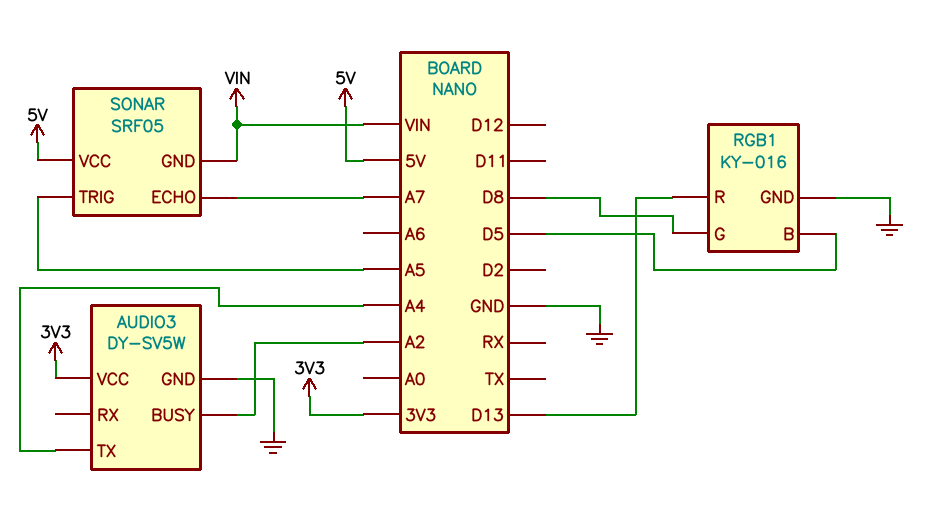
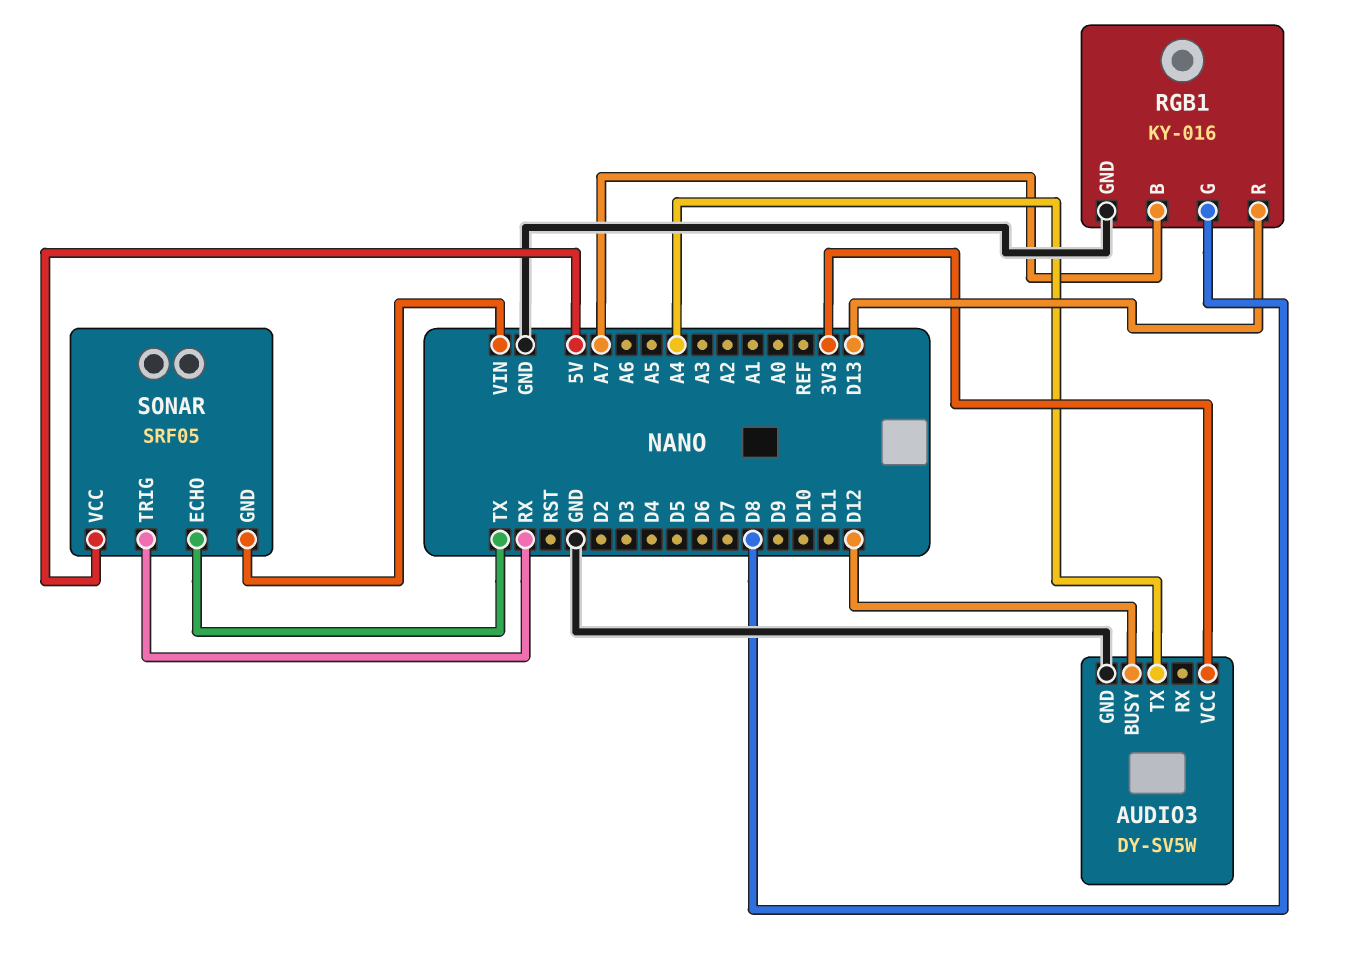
AUDIO3 pin BUSY: A2 -> D12
RGB1 pin B: D5 -> A7
SONAR pin ECHO: A7 -> TX
SONAR pin TRIG: A5 -> RX

